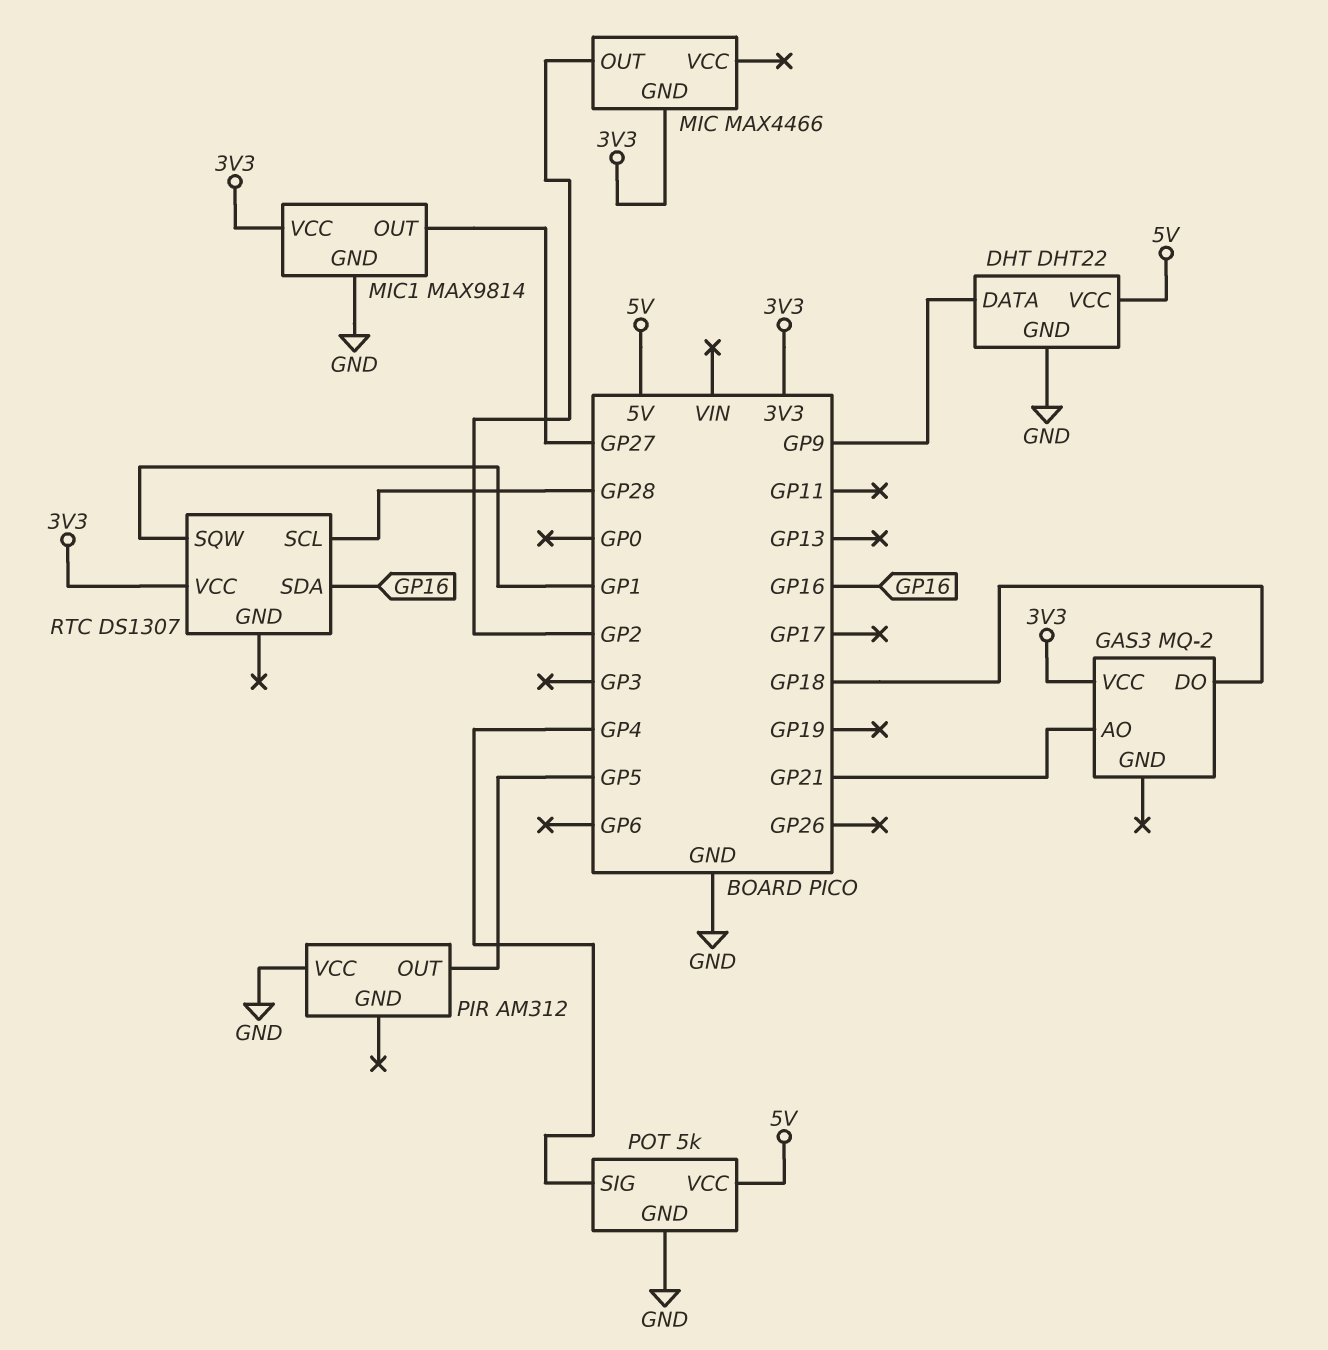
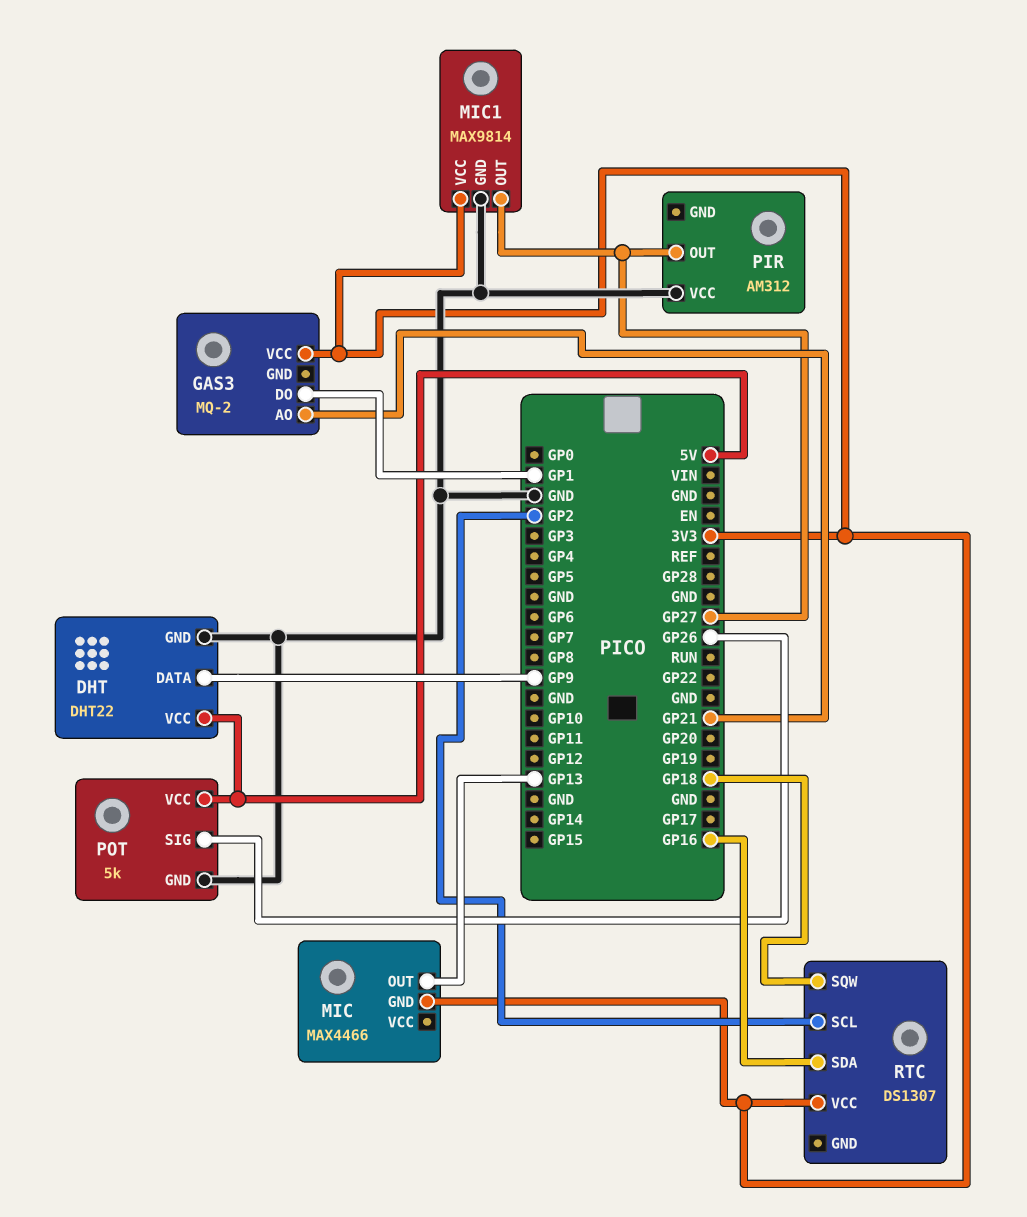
GAS3 pin DO: GP18 -> GP1
MIC pin OUT: GP2 -> GP13
PIR pin OUT: GP5 -> GP27
POT pin SIG: GP4 -> GP26
RTC pin SCL: GP28 -> GP2
RTC pin SQW: GP1 -> GP18

